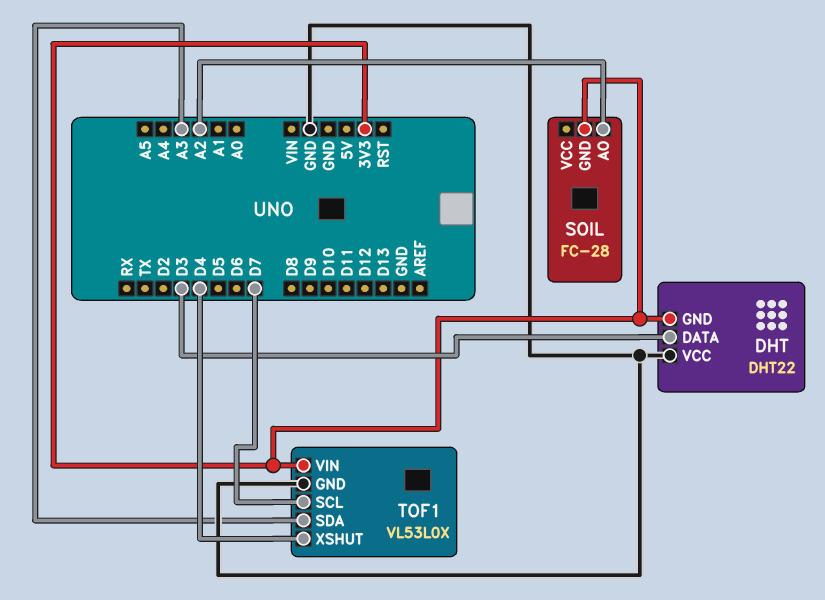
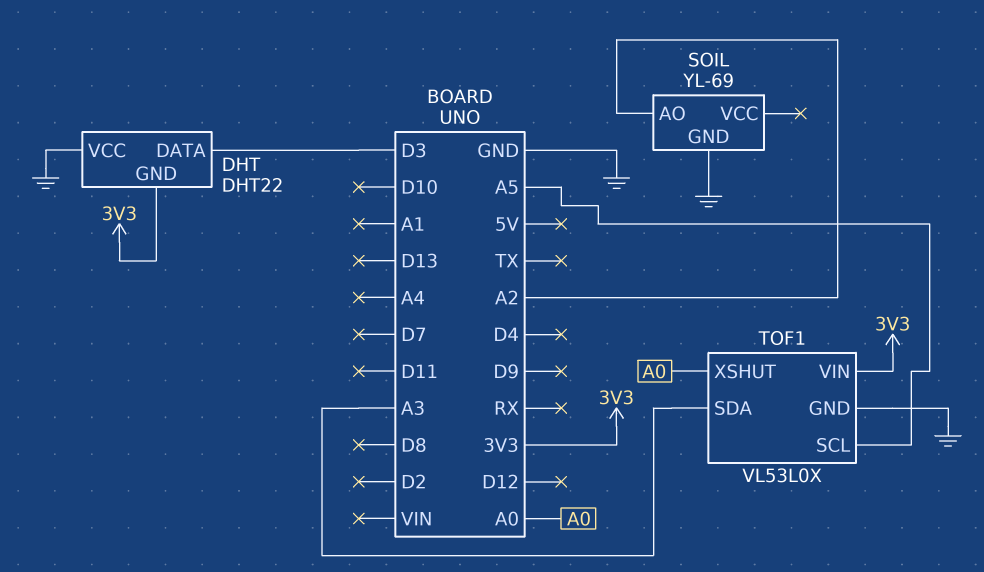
SOIL: FC-28 -> YL-69
SOIL pin GND: 3V3 -> GND
TOF1 pin SCL: D7 -> A5
TOF1 pin XSHUT: D4 -> A0

